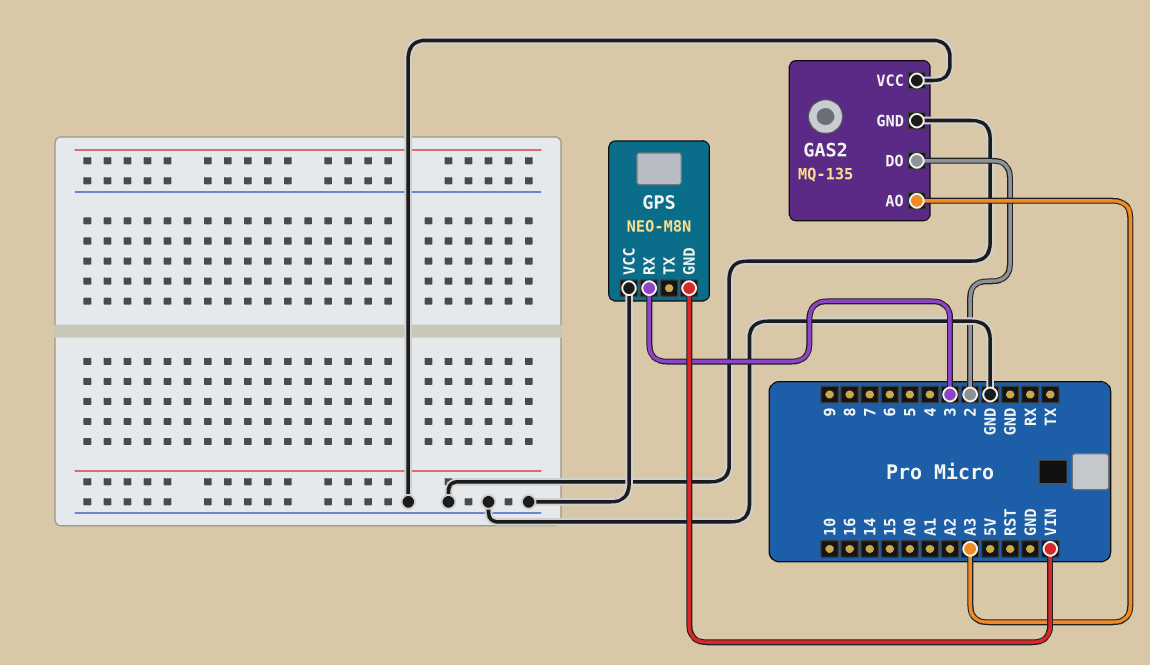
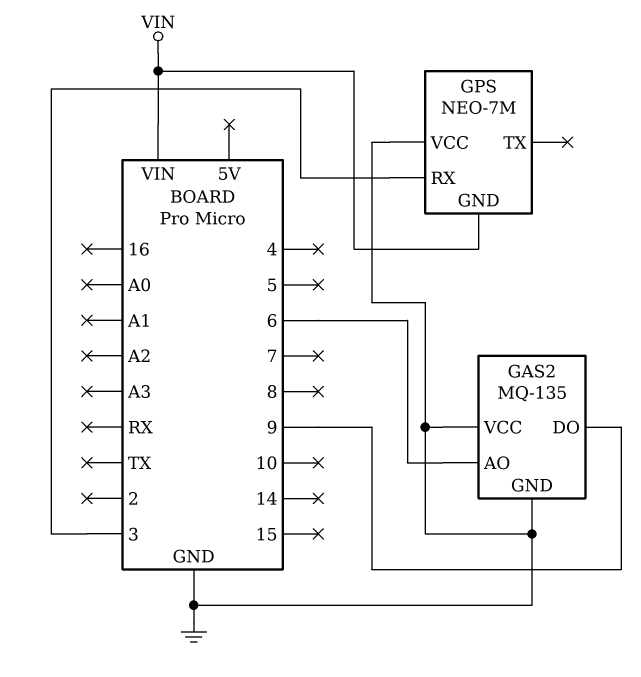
GAS2 pin AO: A3 -> 6
GAS2 pin DO: 2 -> 9
GPS: NEO-M8N -> NEO-7M

